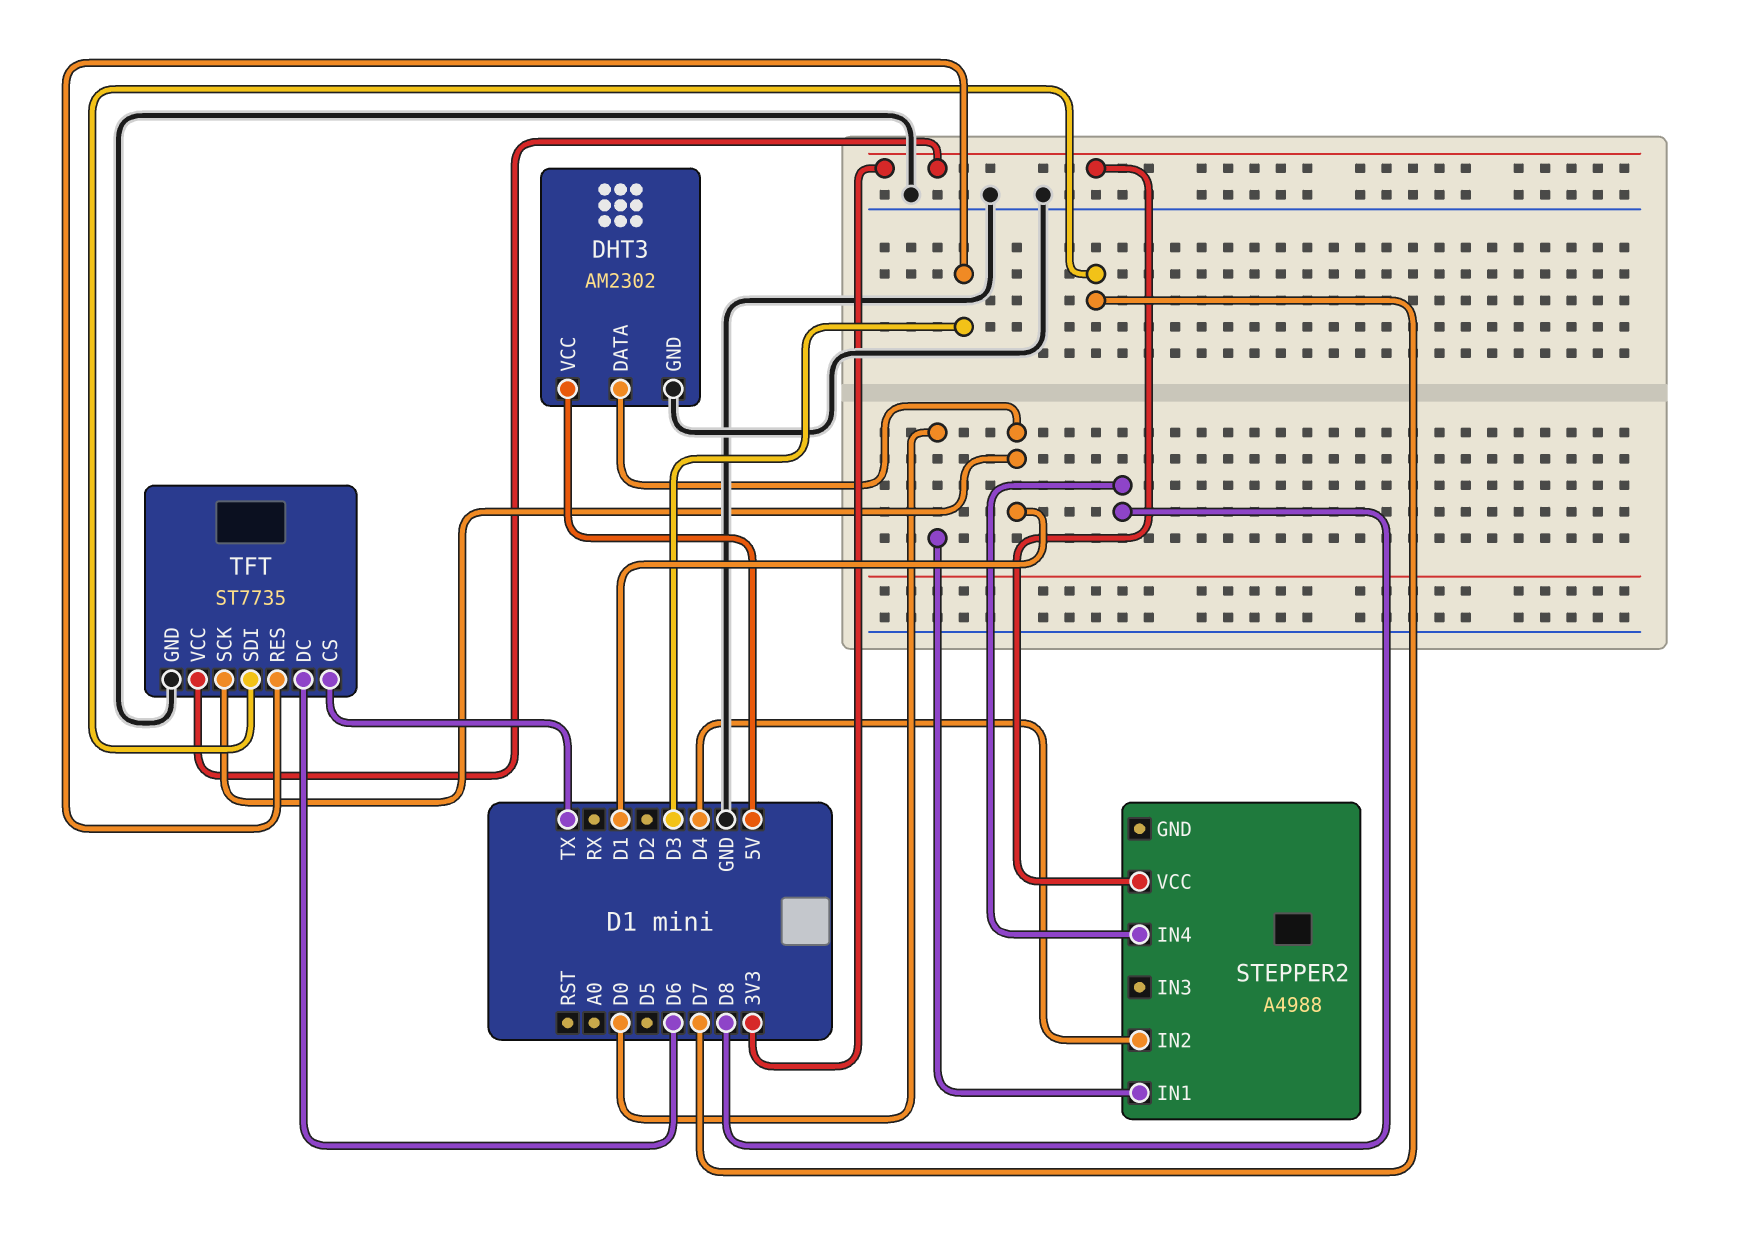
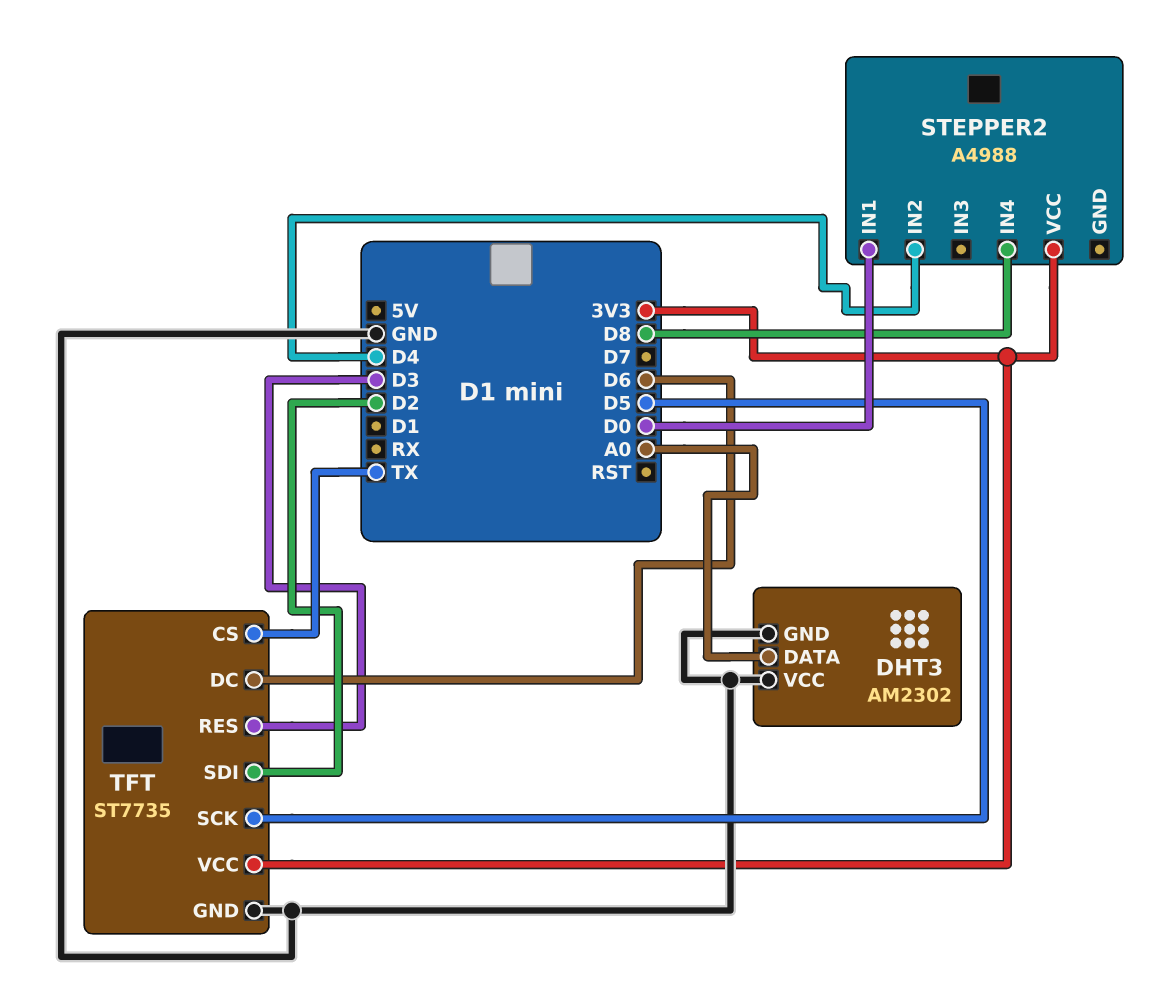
DHT3 pin DATA: D1 -> A0
DHT3 pin VCC: 5V -> GND
TFT pin SCK: D1 -> D5
TFT pin SDI: D7 -> D2

